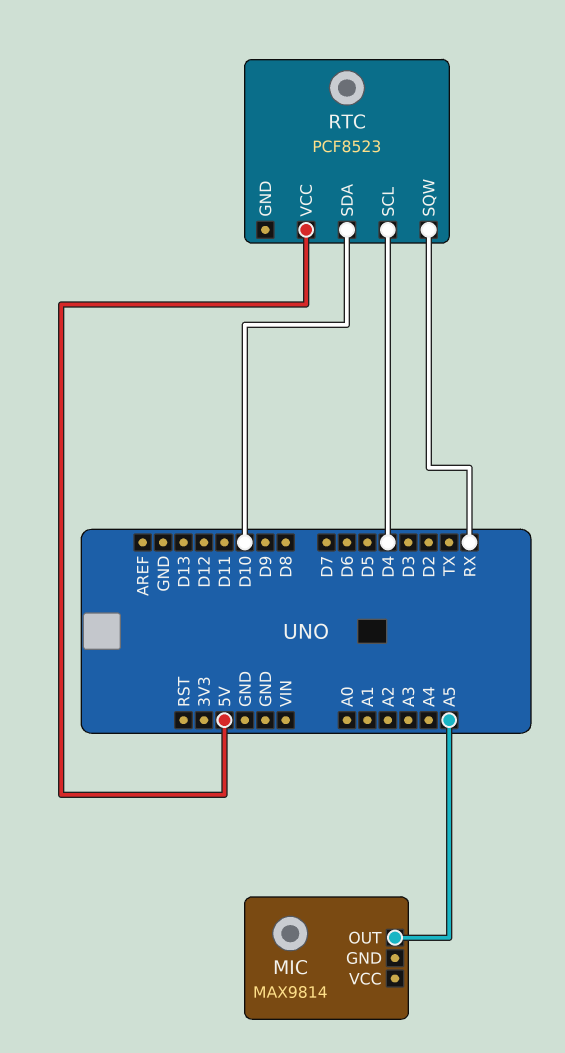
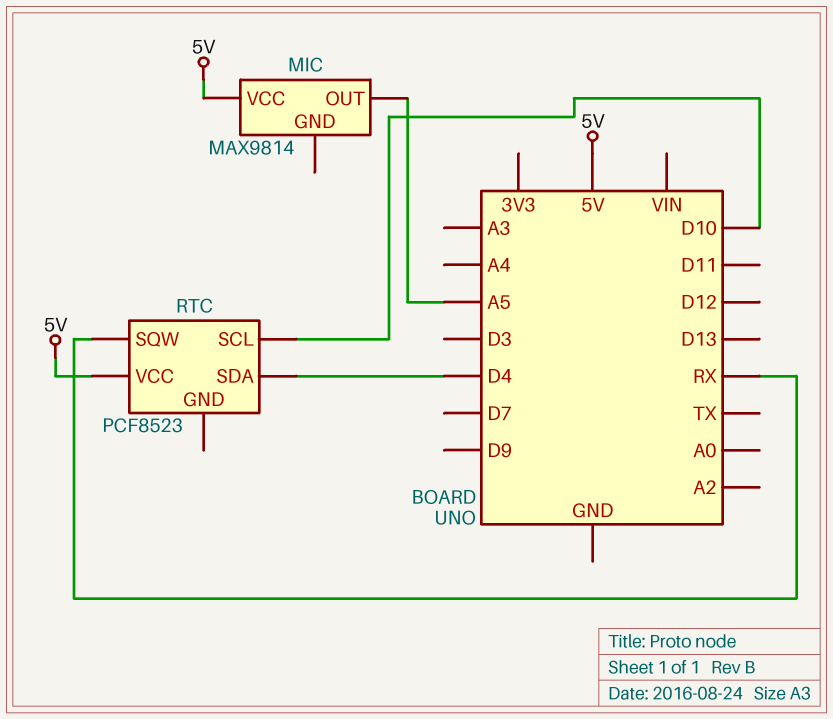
MIC pin VCC: none -> 5V
RTC pin SCL: D4 -> D10
RTC pin SDA: D10 -> D4

